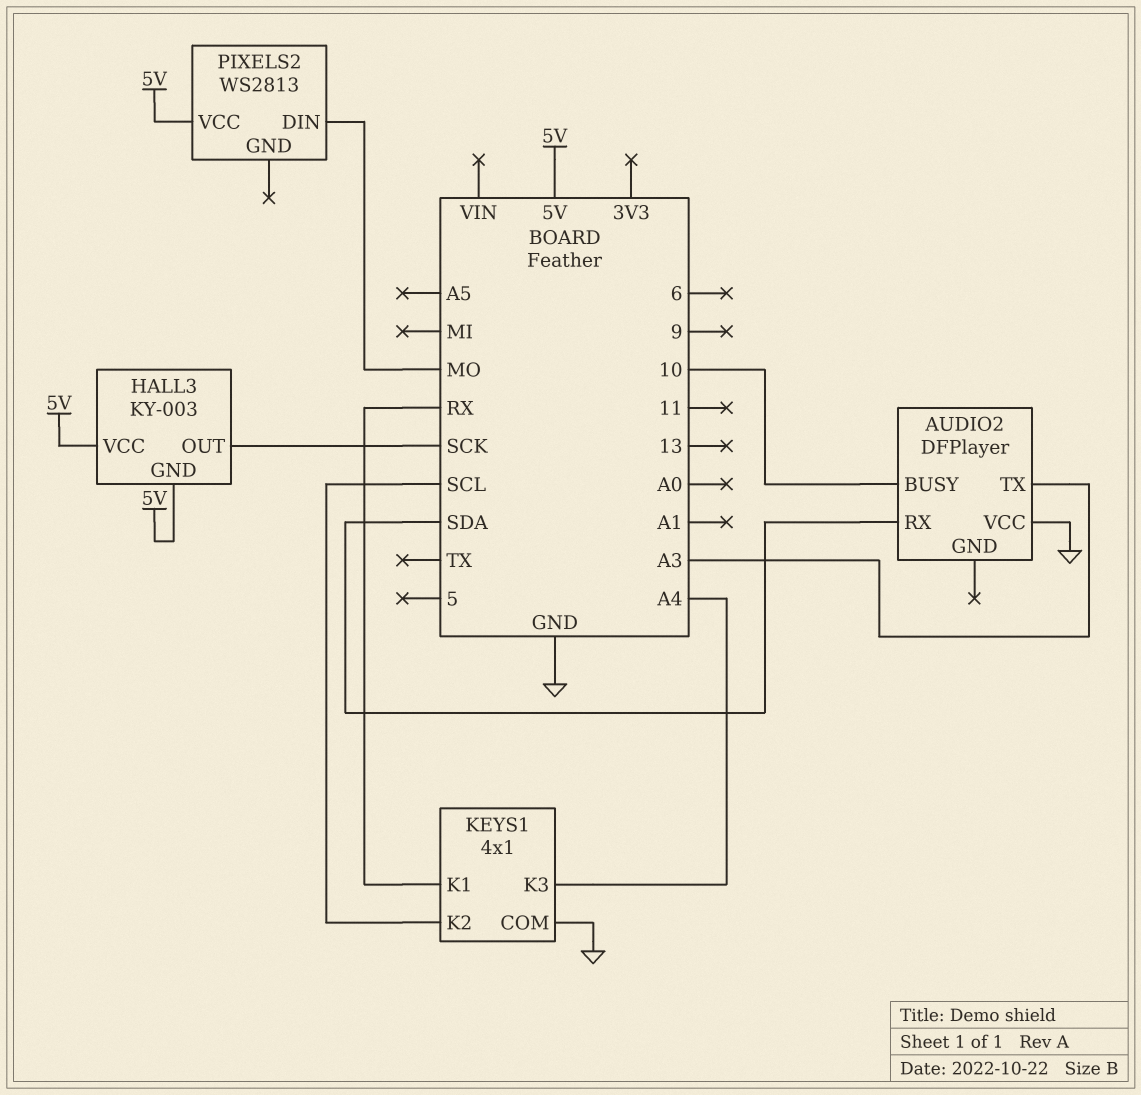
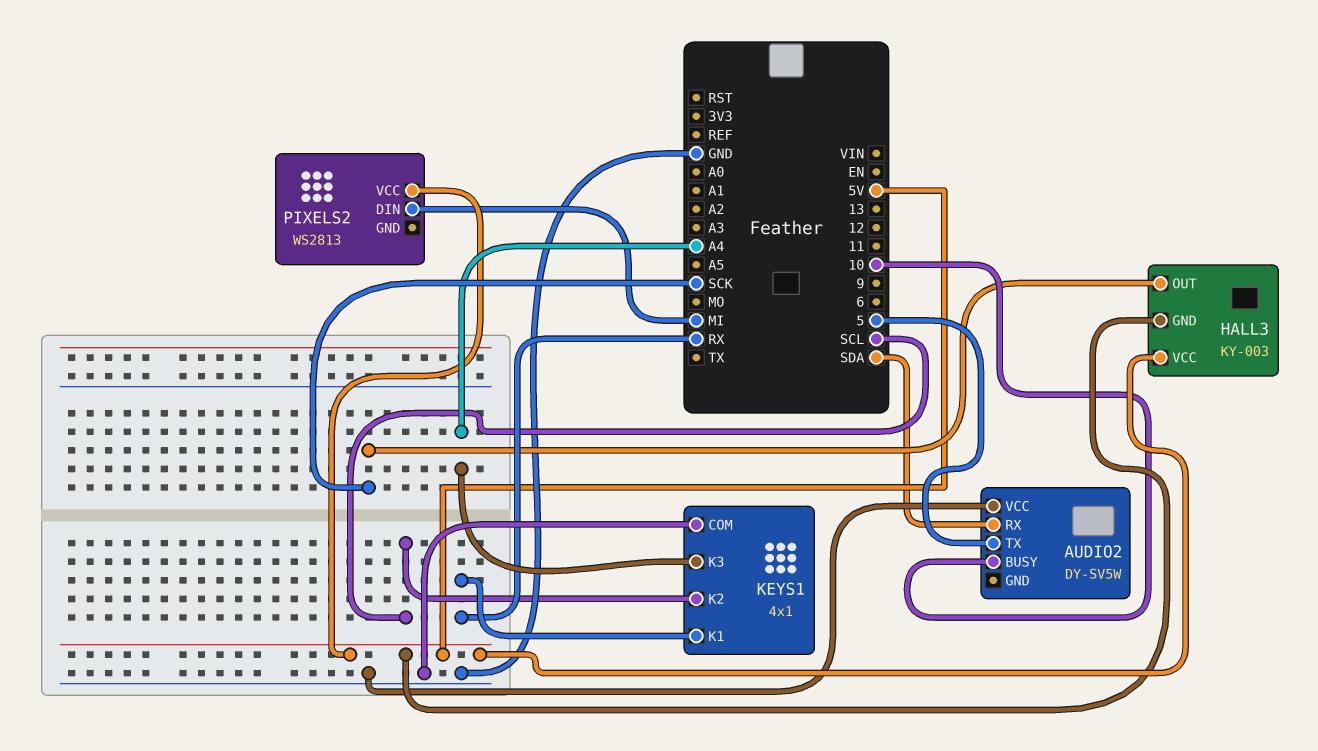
AUDIO2: DFPlayer -> DY-SV5W
AUDIO2 pin TX: A3 -> 5
PIXELS2 pin DIN: MO -> MI

